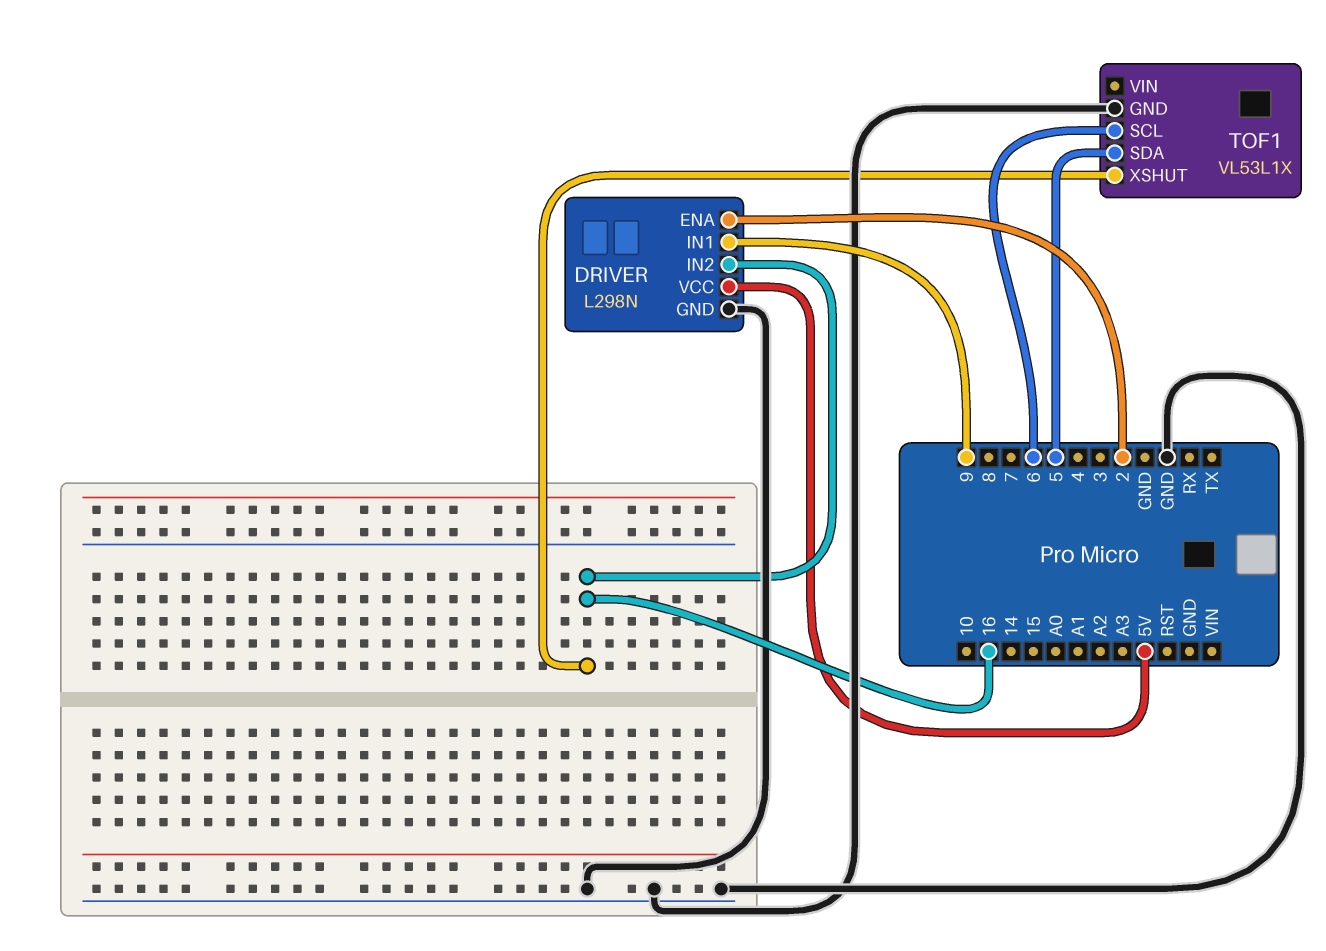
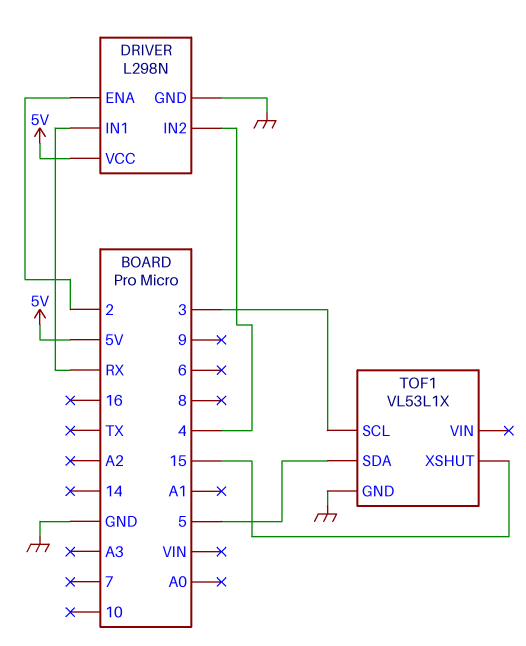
DRIVER pin IN1: 9 -> RX
DRIVER pin IN2: 16 -> 4
TOF1 pin SCL: 6 -> 3
TOF1 pin XSHUT: 16 -> 15

